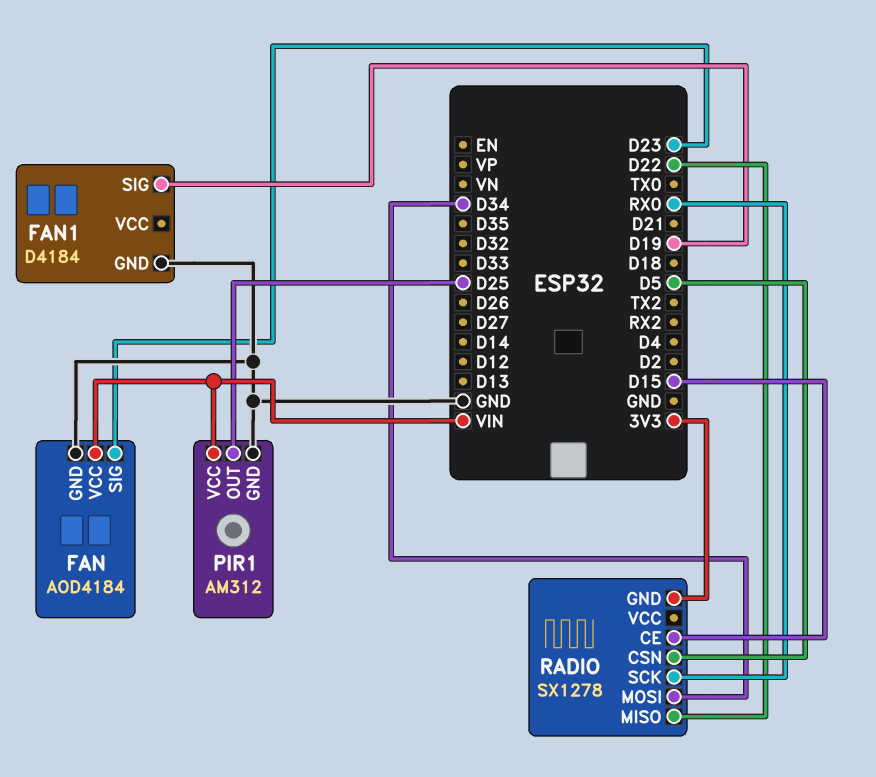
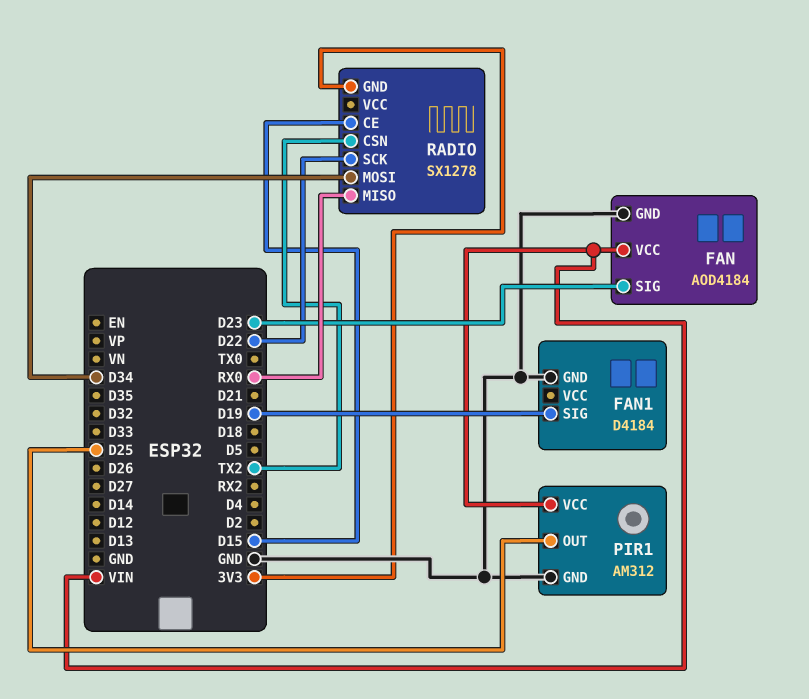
RADIO pin CSN: D5 -> TX2
RADIO pin MISO: D22 -> RX0
RADIO pin SCK: RX0 -> D22

